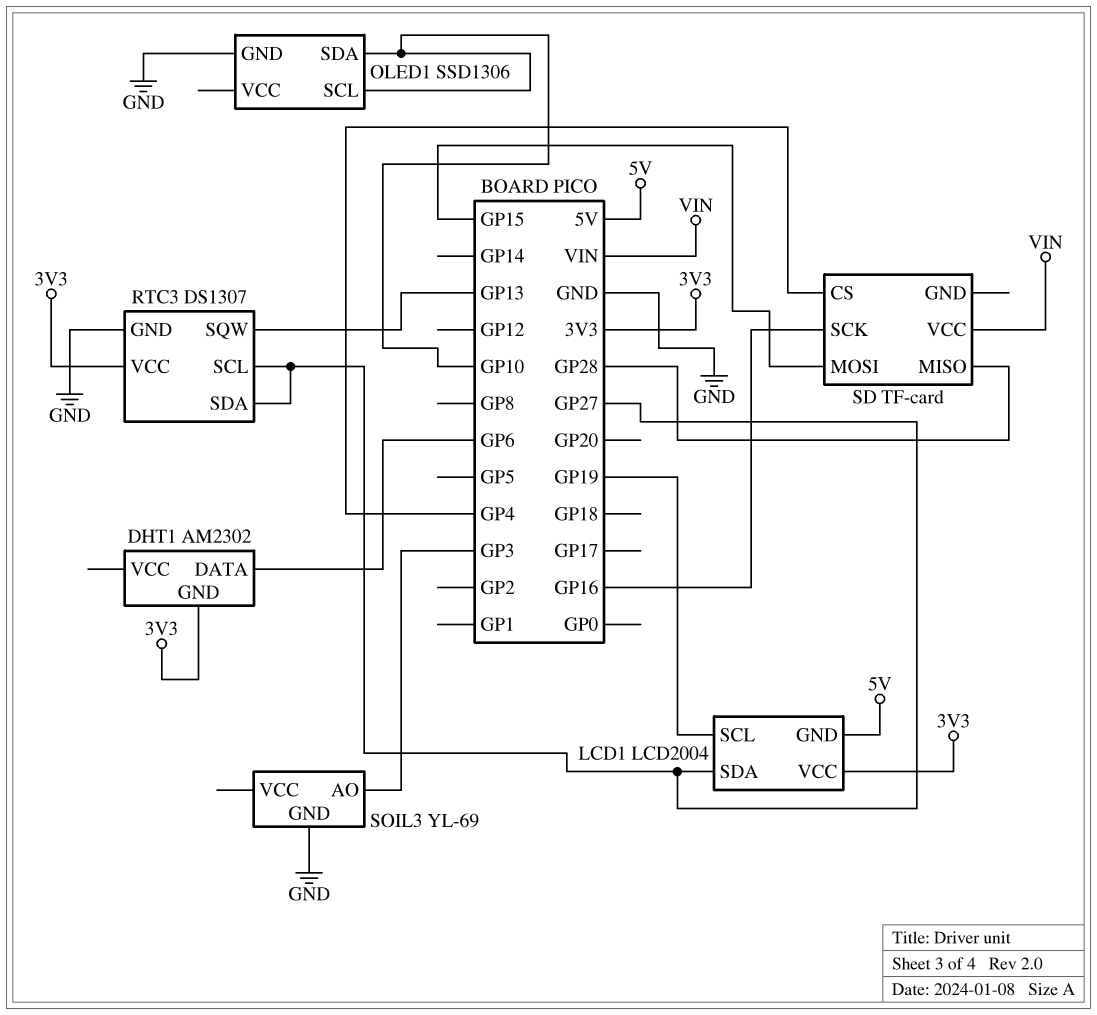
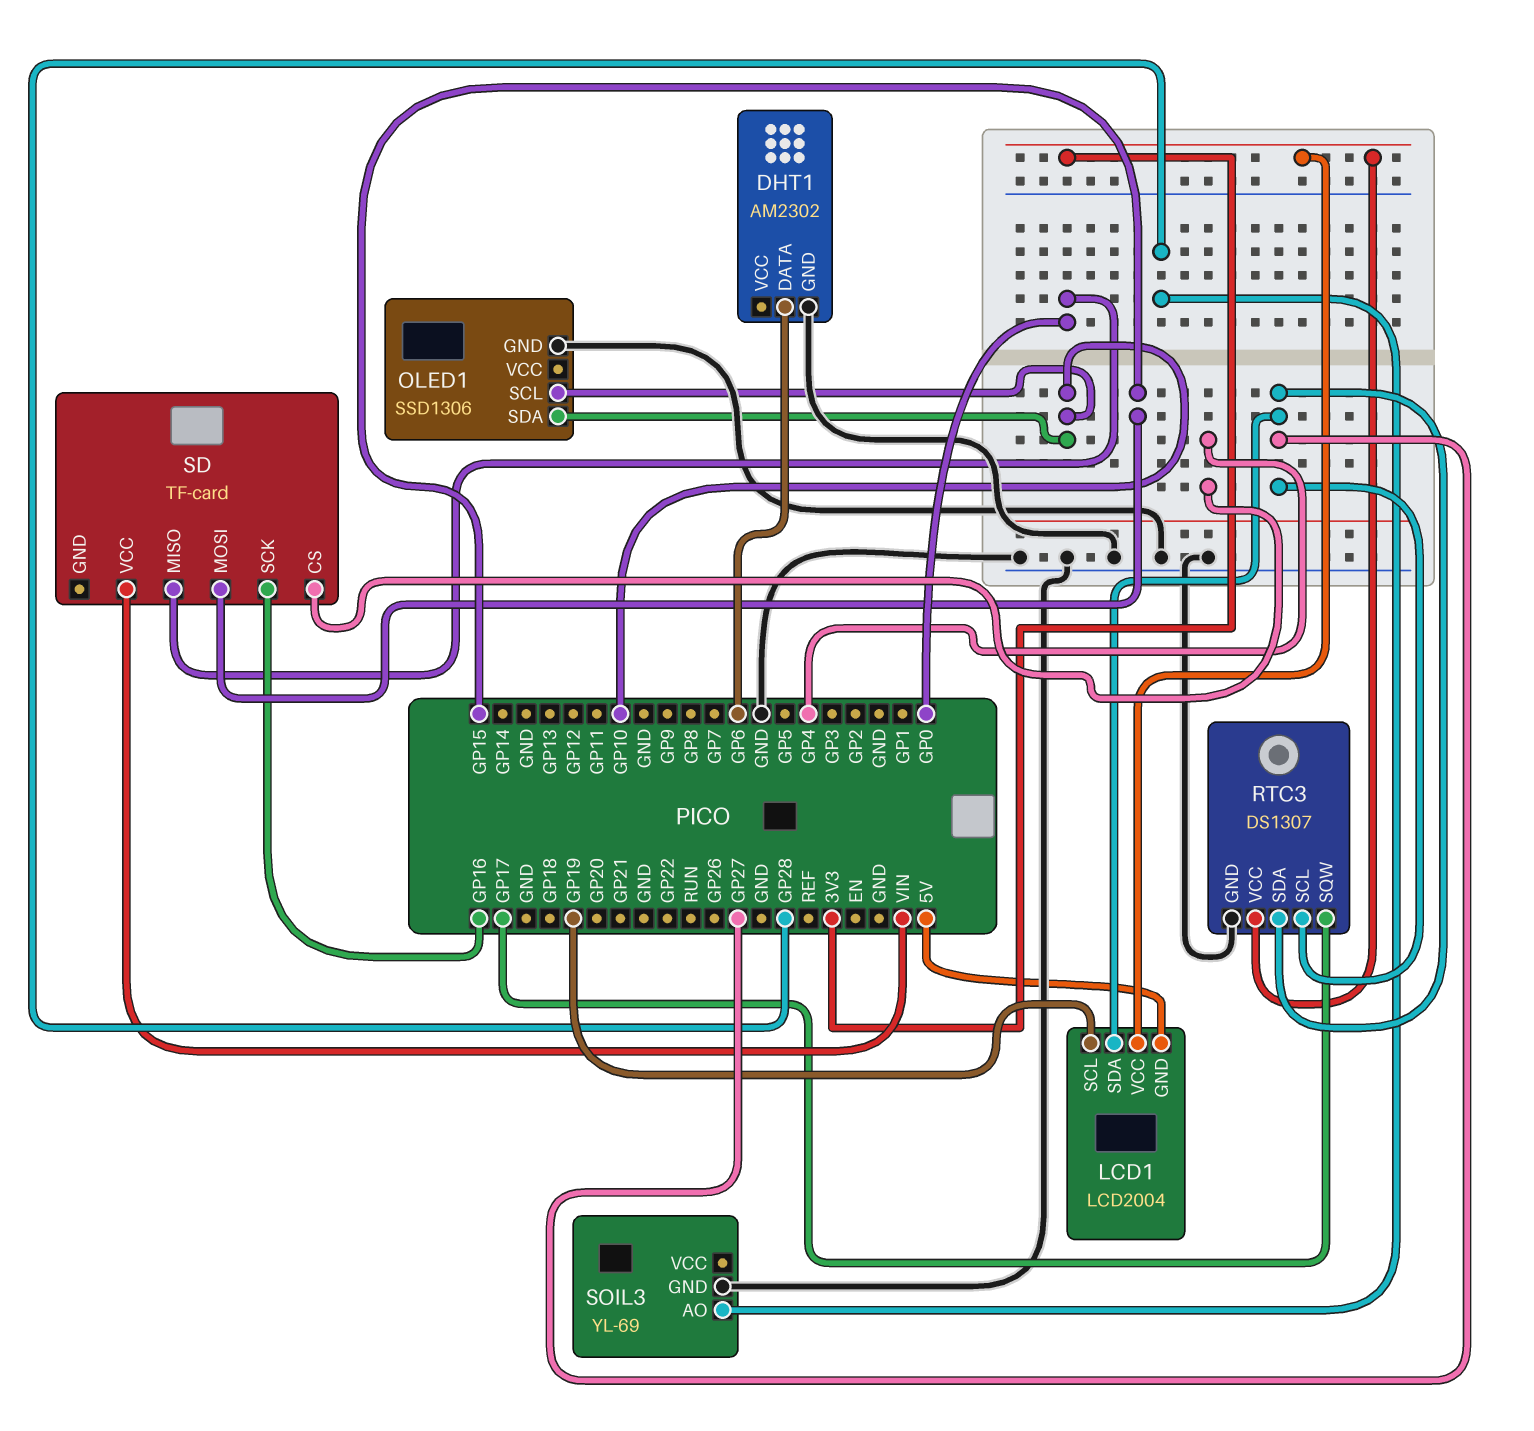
DHT1 pin GND: 3V3 -> GND
RTC3 pin SQW: GP13 -> GP17
SD pin MISO: GP28 -> GP0
SOIL3 pin AO: GP3 -> GP28

